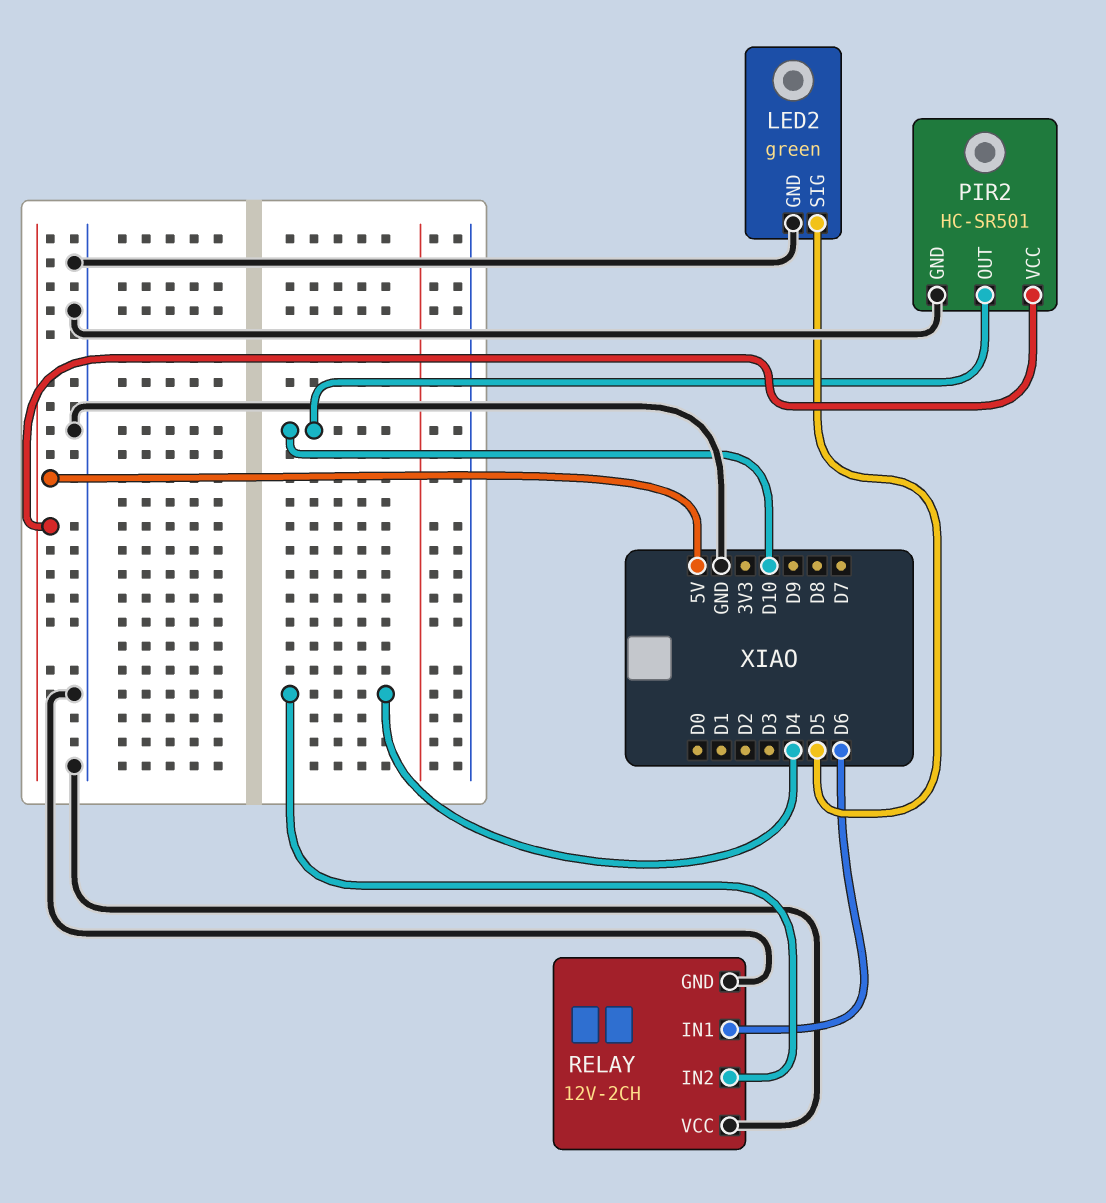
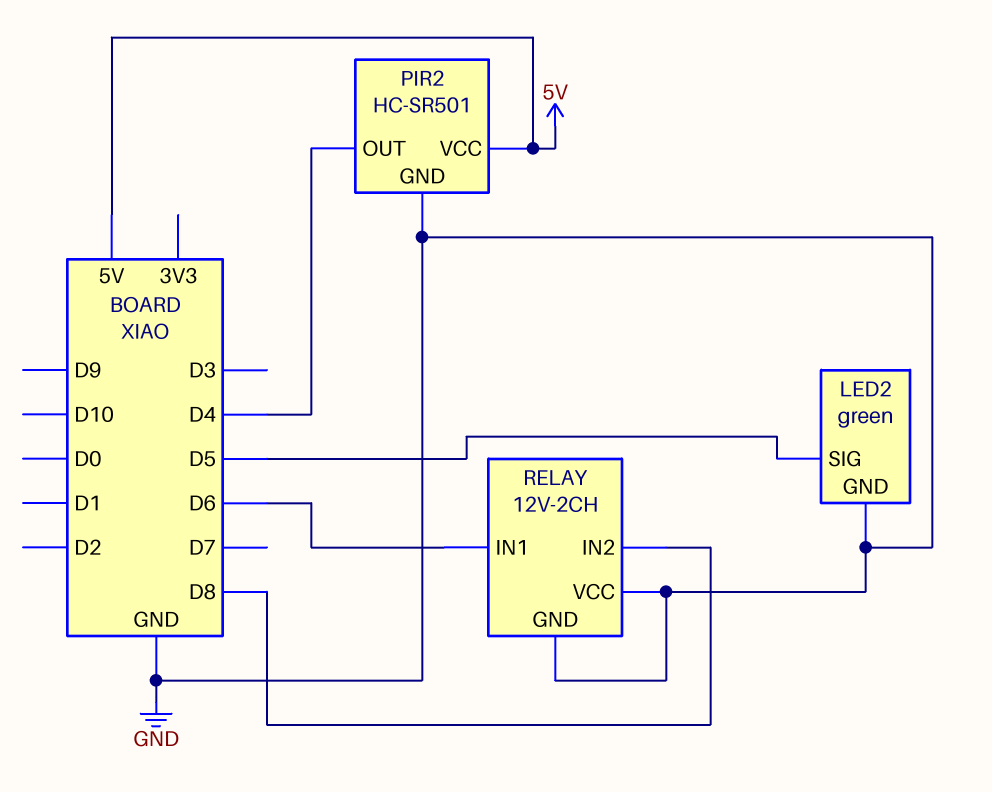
PIR2 pin OUT: D10 -> D4
RELAY pin IN2: D4 -> D8

